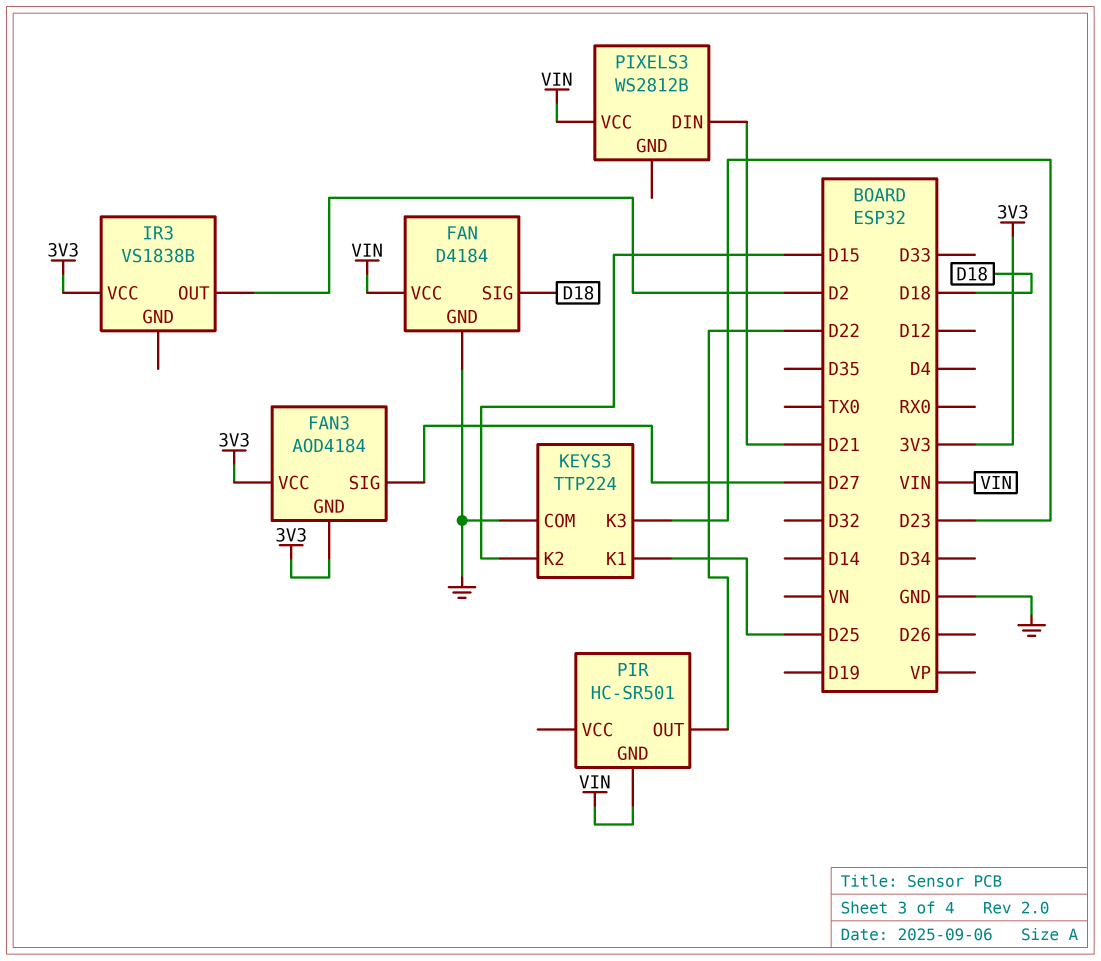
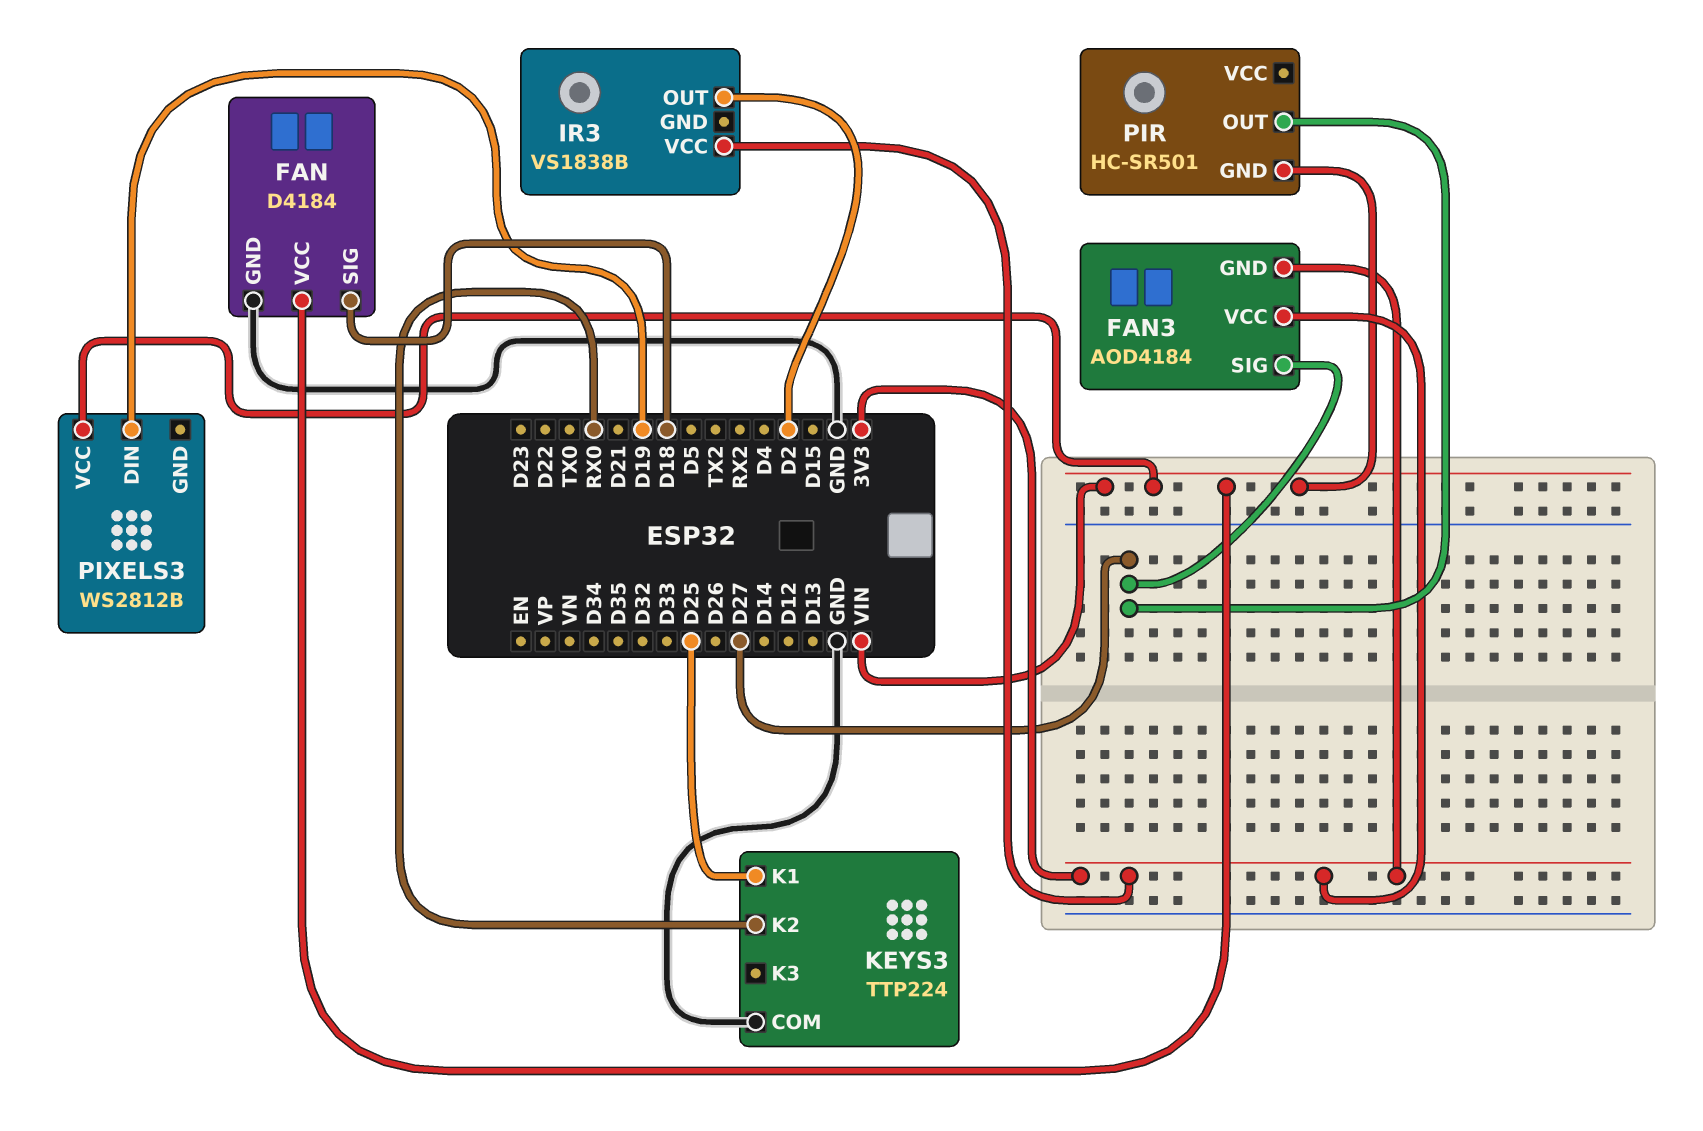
KEYS3 pin K2: D15 -> RX0
KEYS3 pin K3: D23 -> none
PIR pin OUT: D22 -> D27
PIXELS3 pin DIN: D21 -> D19

